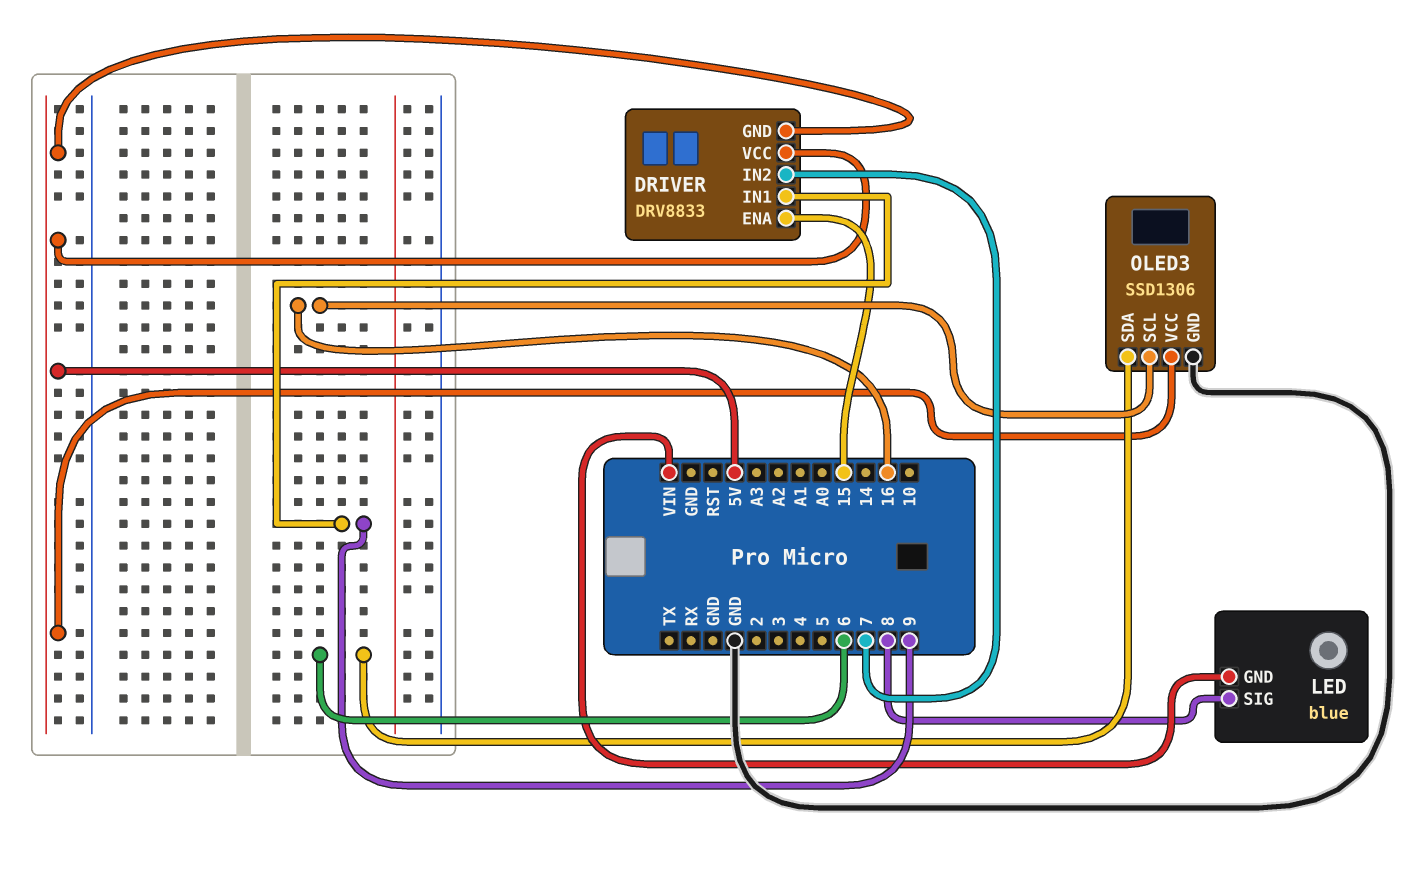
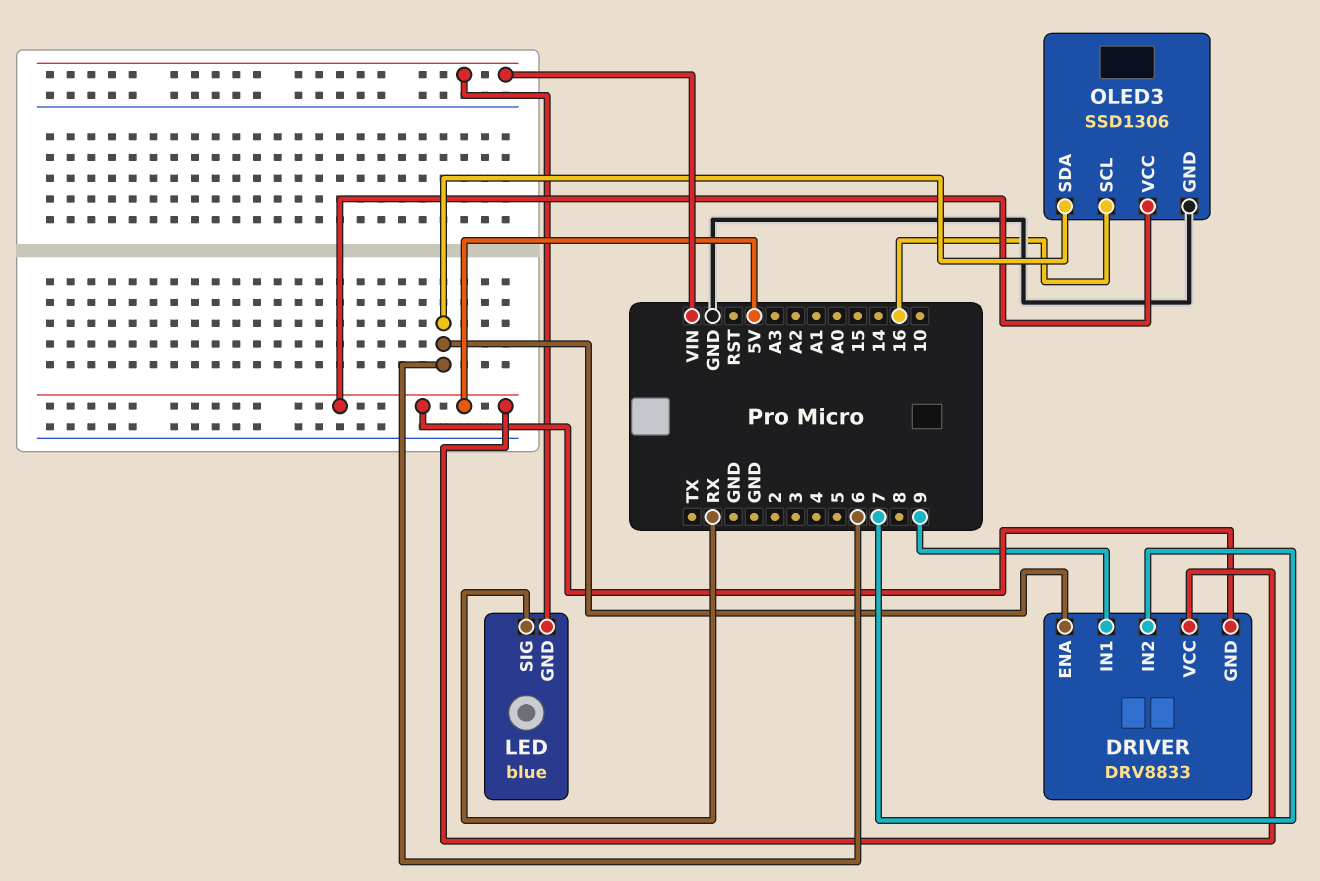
DRIVER pin ENA: 15 -> 6
LED pin SIG: 8 -> RX

